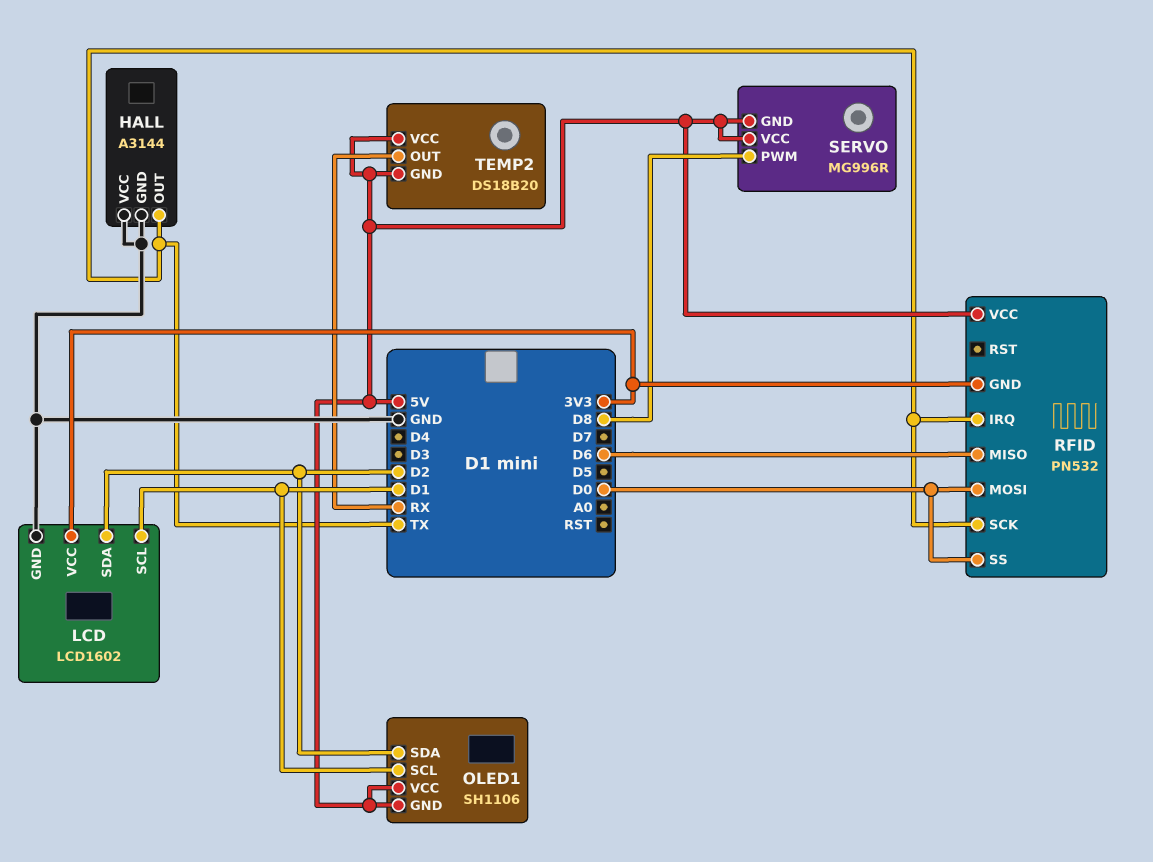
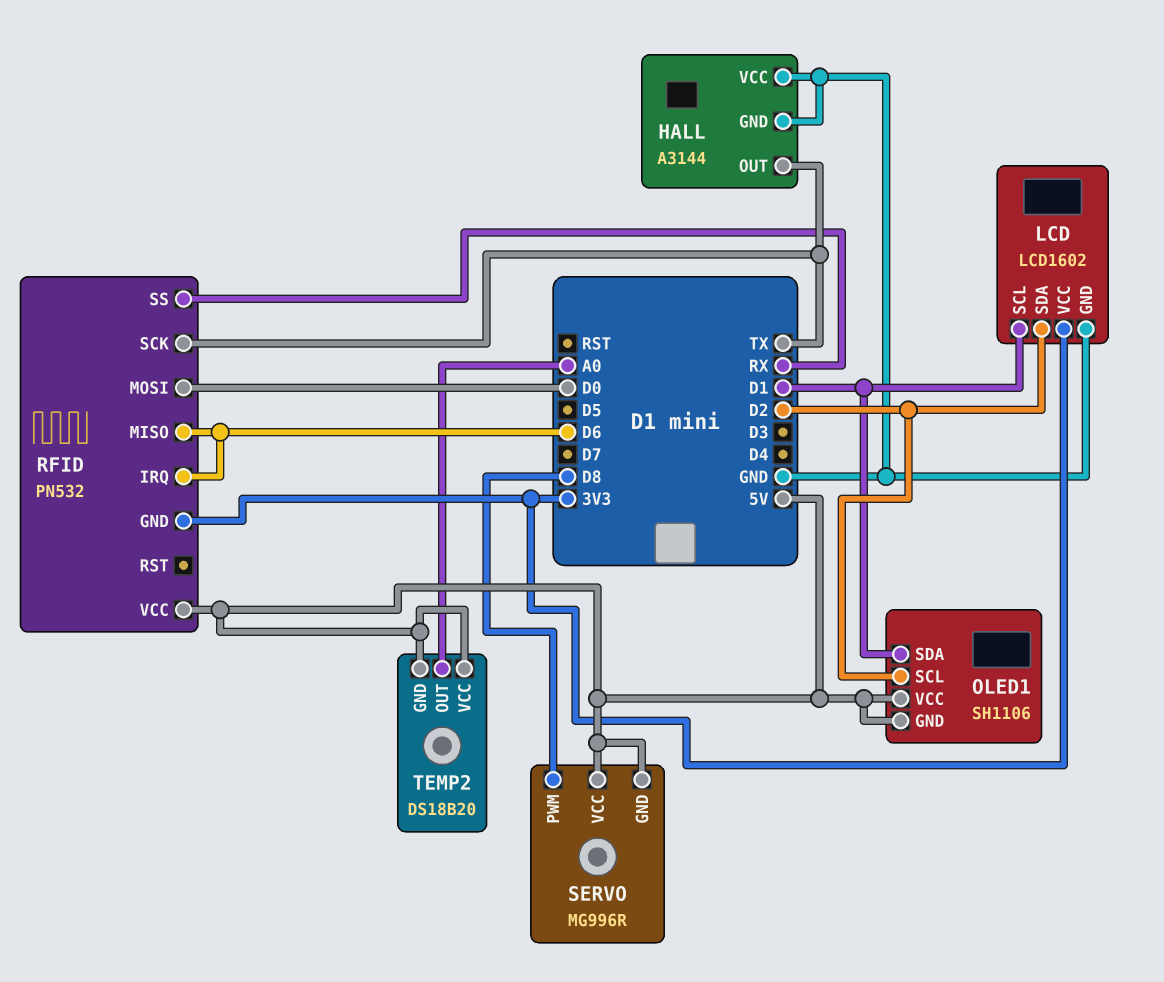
OLED1 pin SCL: D1 -> D2
OLED1 pin SDA: D2 -> D1
RFID pin IRQ: TX -> D6
RFID pin SS: D0 -> RX
TEMP2 pin OUT: RX -> A0

